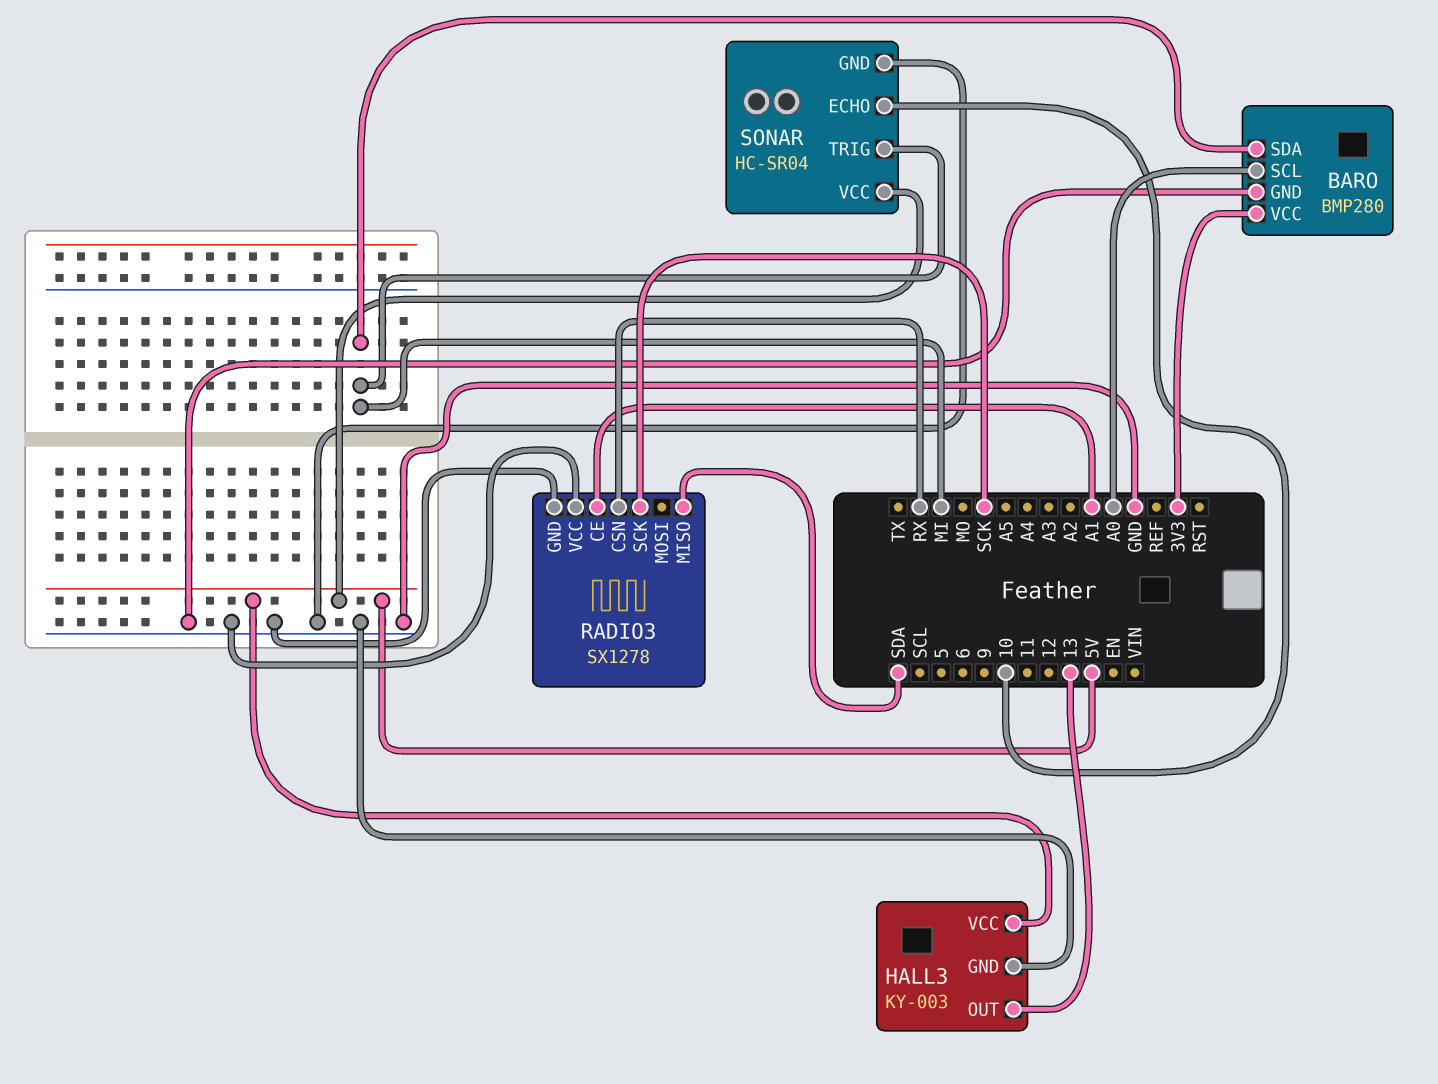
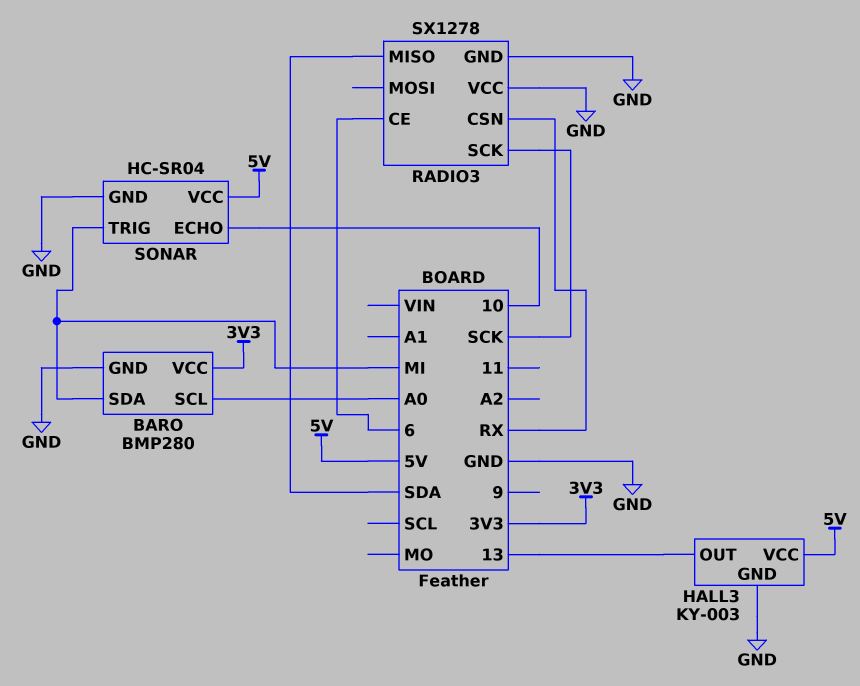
RADIO3 pin CE: A1 -> 6

